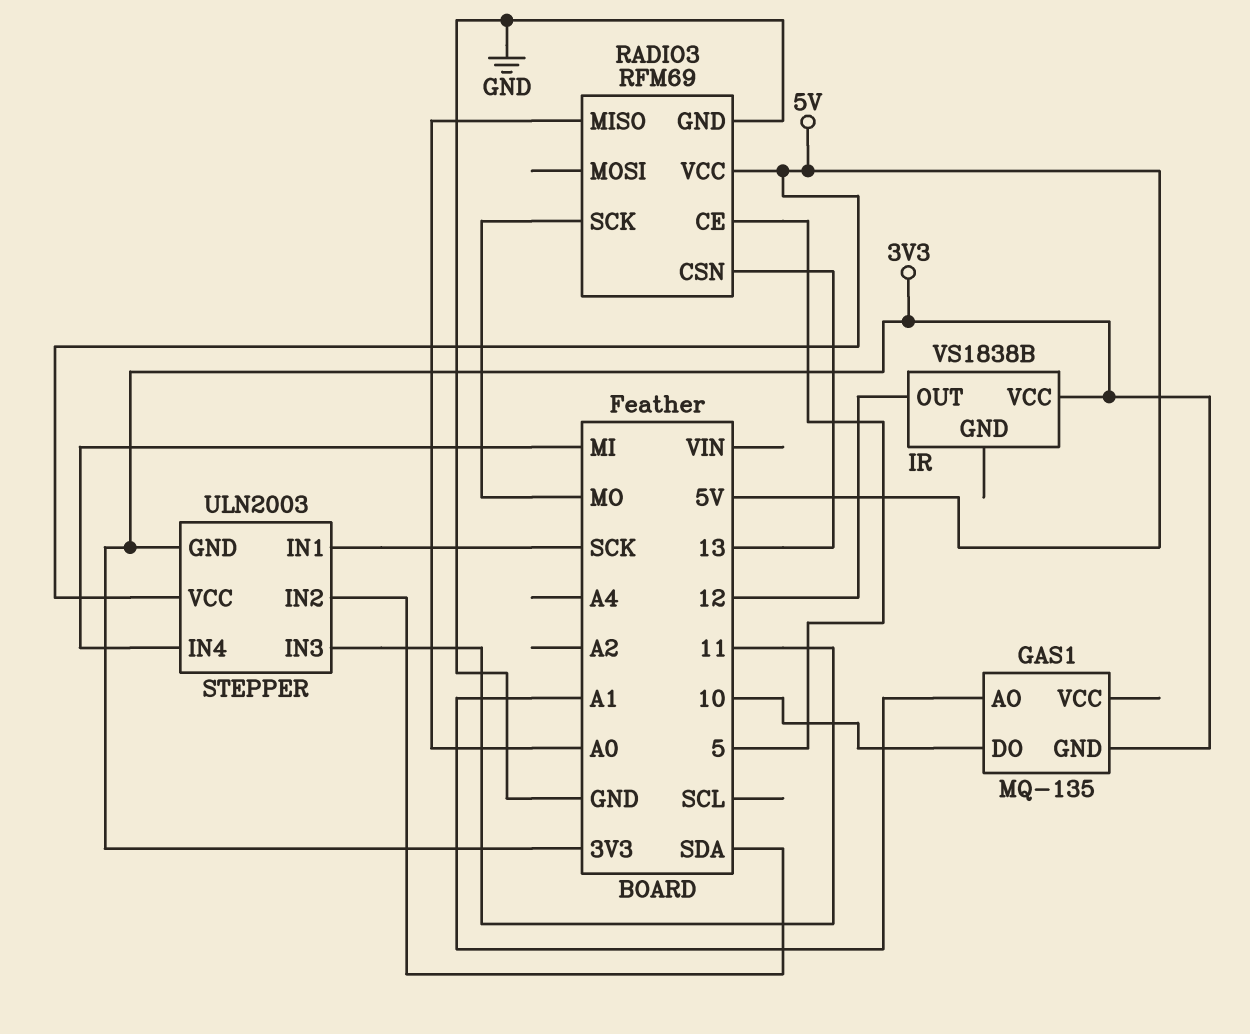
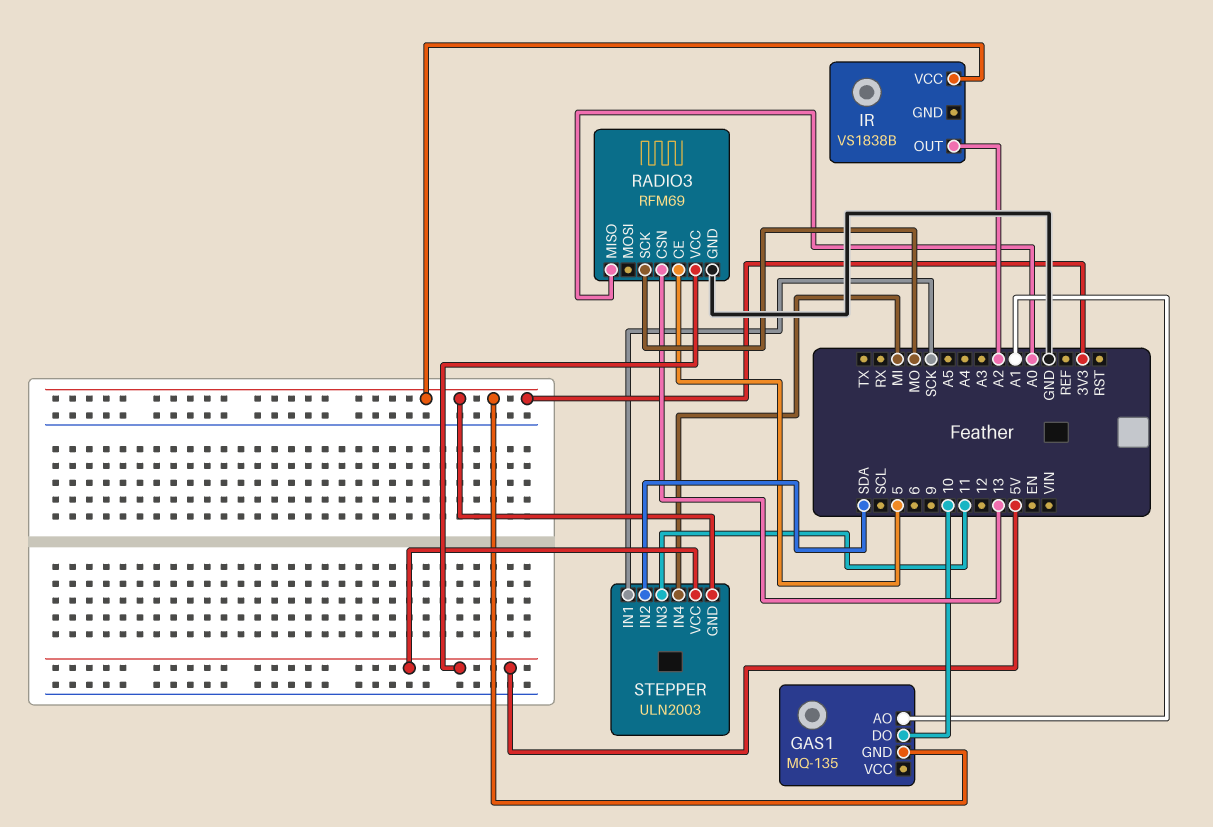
IR pin OUT: 12 -> A2

